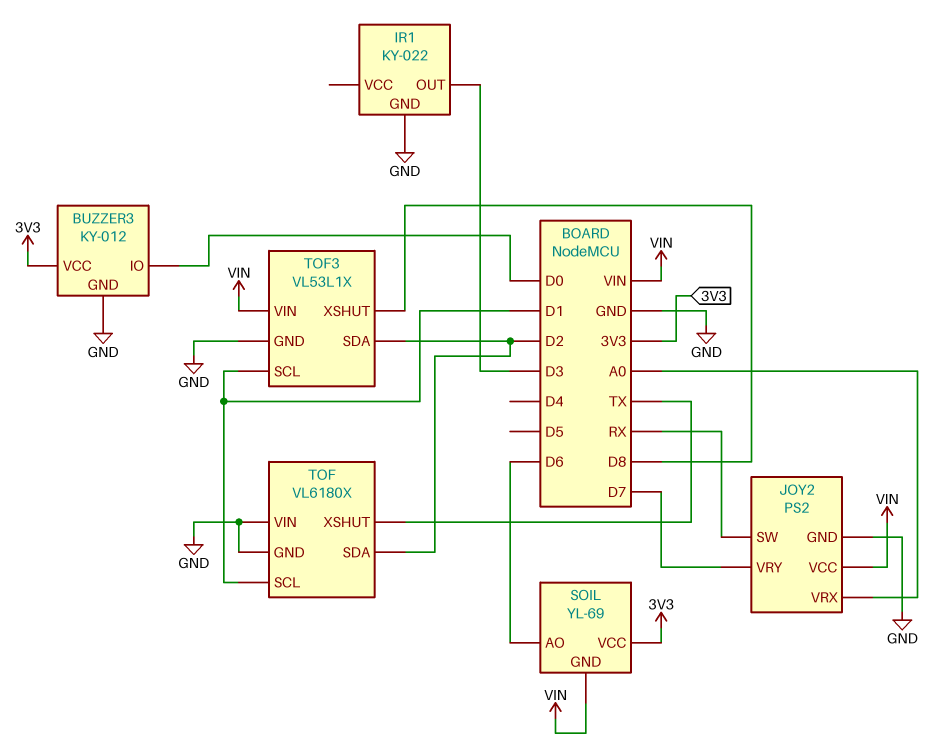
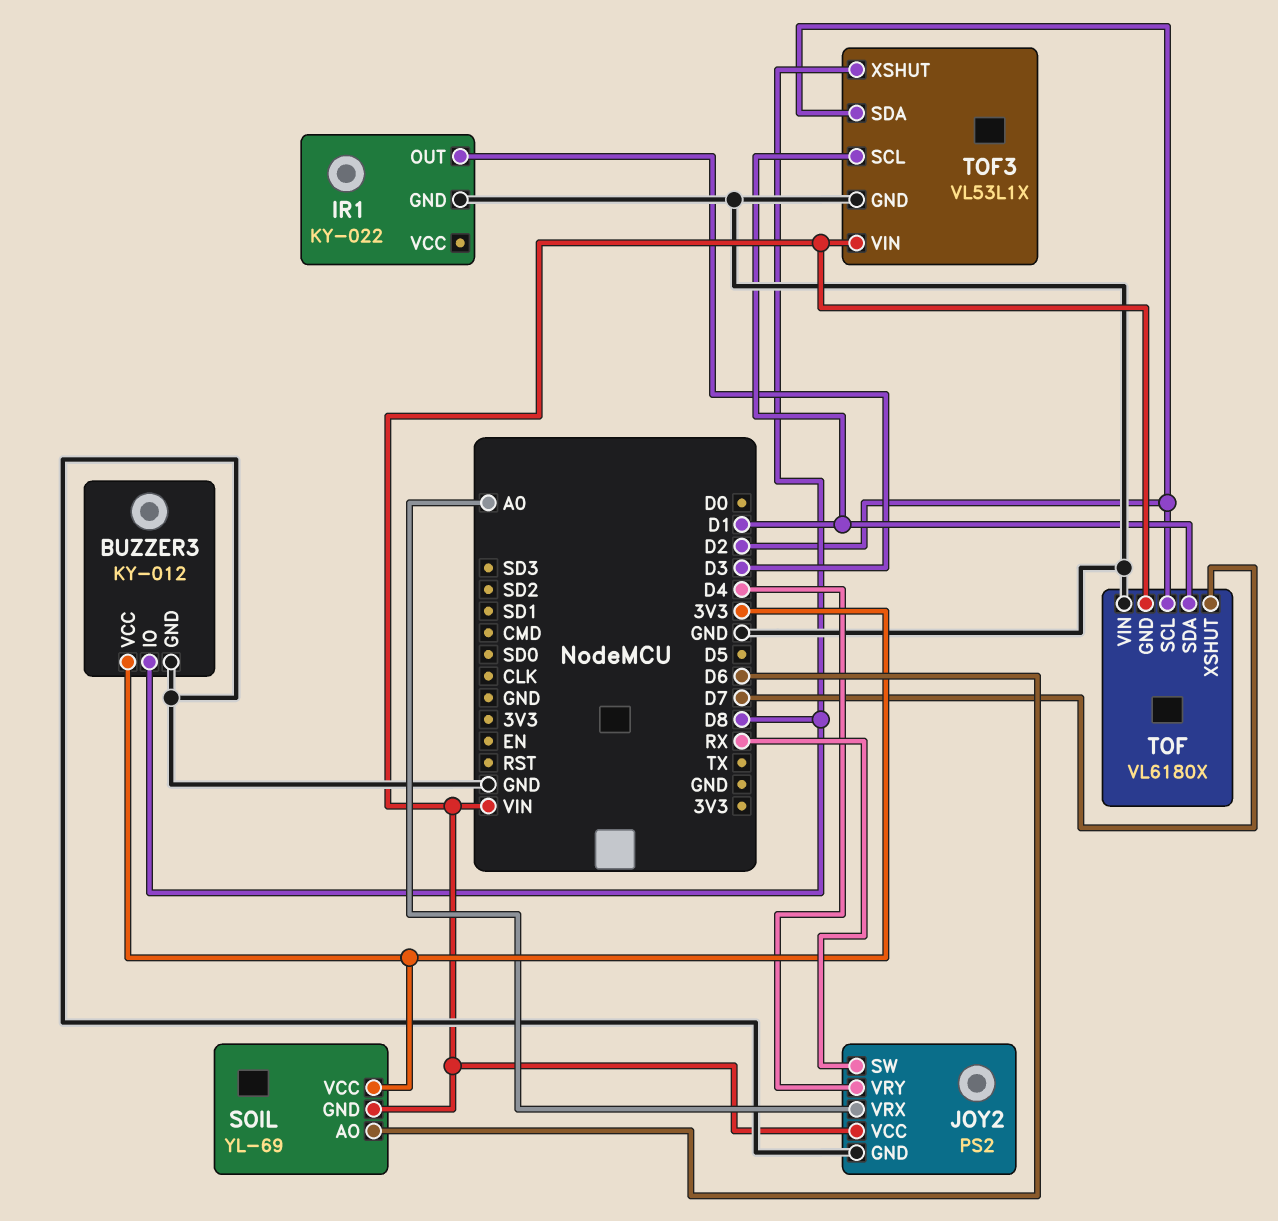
BUZZER3 pin IO: D0 -> D8
JOY2 pin VRY: D7 -> D4
TOF pin GND: GND -> VIN
TOF pin SCL: D1 -> D2
TOF pin SDA: D2 -> D1
TOF pin XSHUT: TX -> D7

